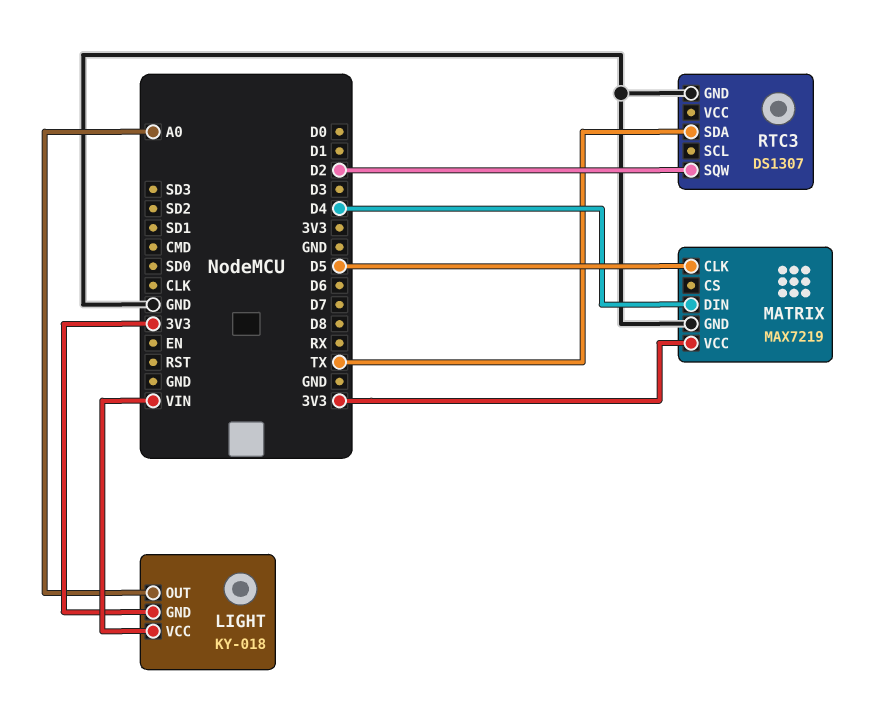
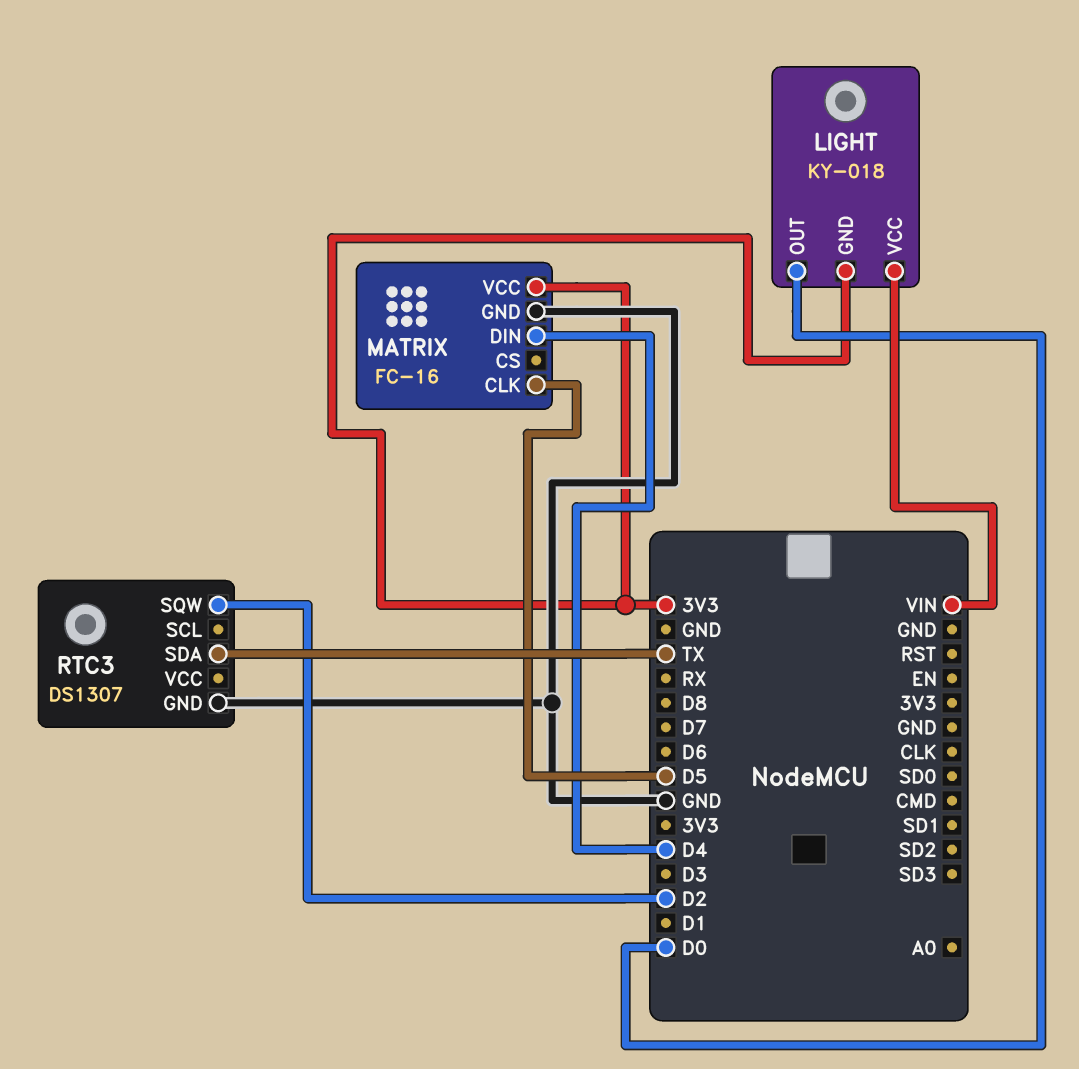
LIGHT pin OUT: A0 -> D0
MATRIX: MAX7219 -> FC-16

